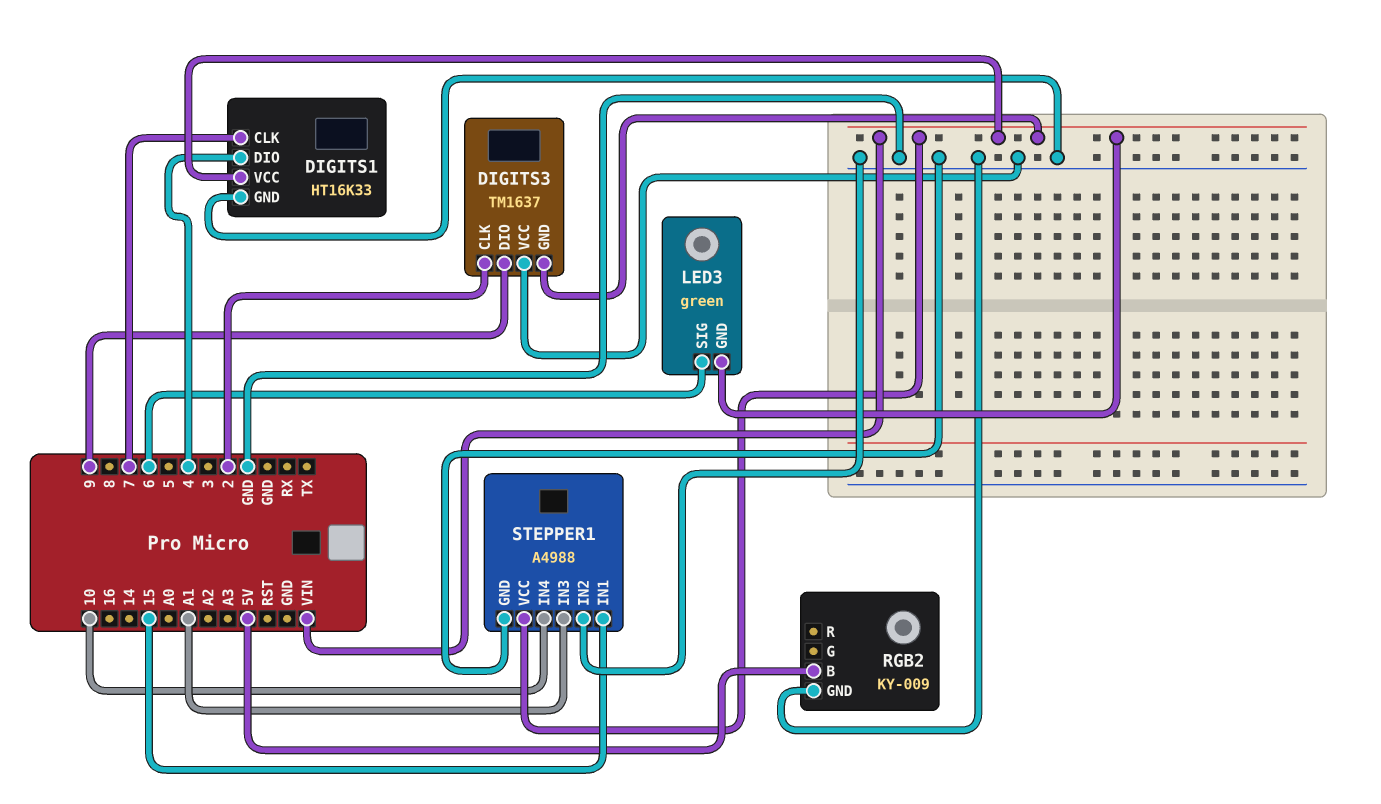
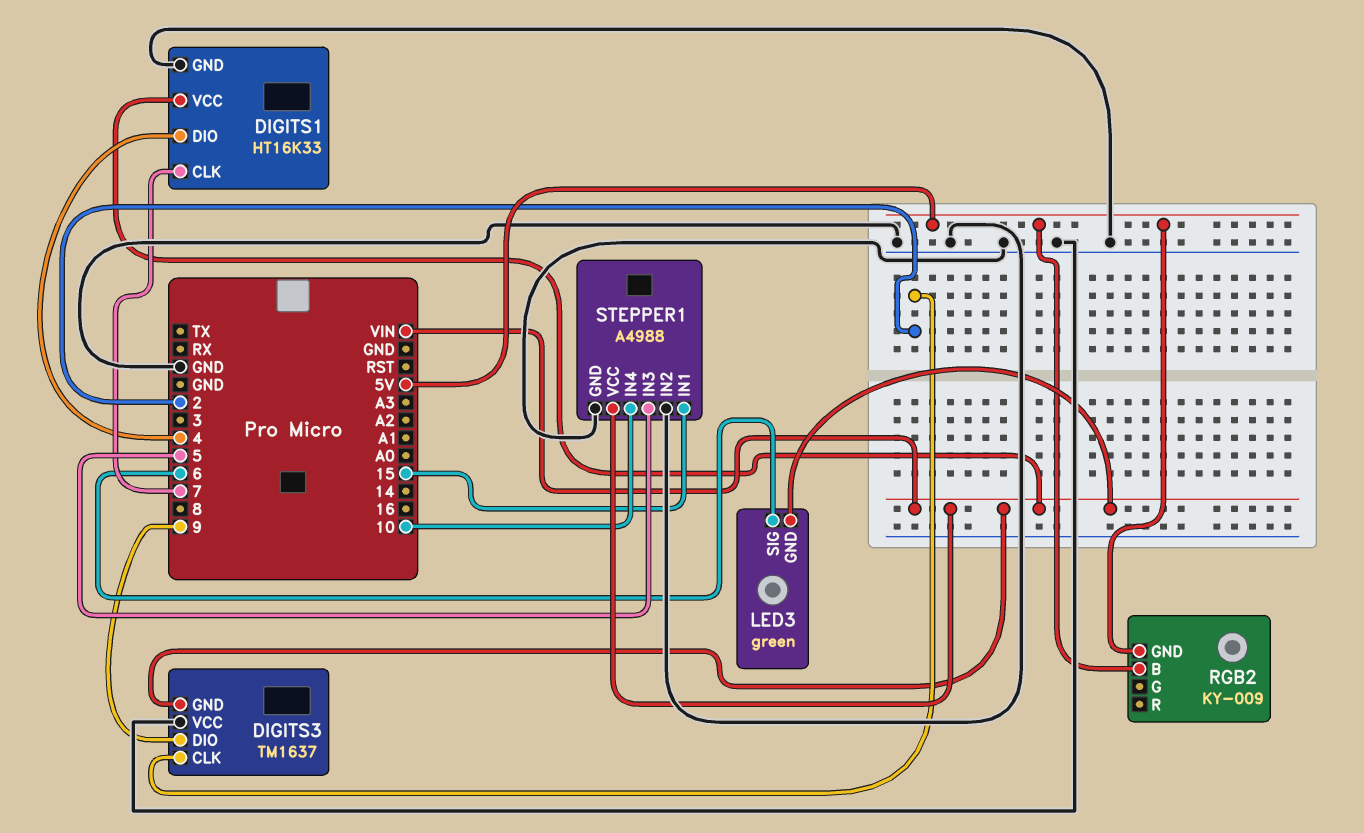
RGB2 pin GND: GND -> 5V
STEPPER1 pin IN3: A1 -> 5

